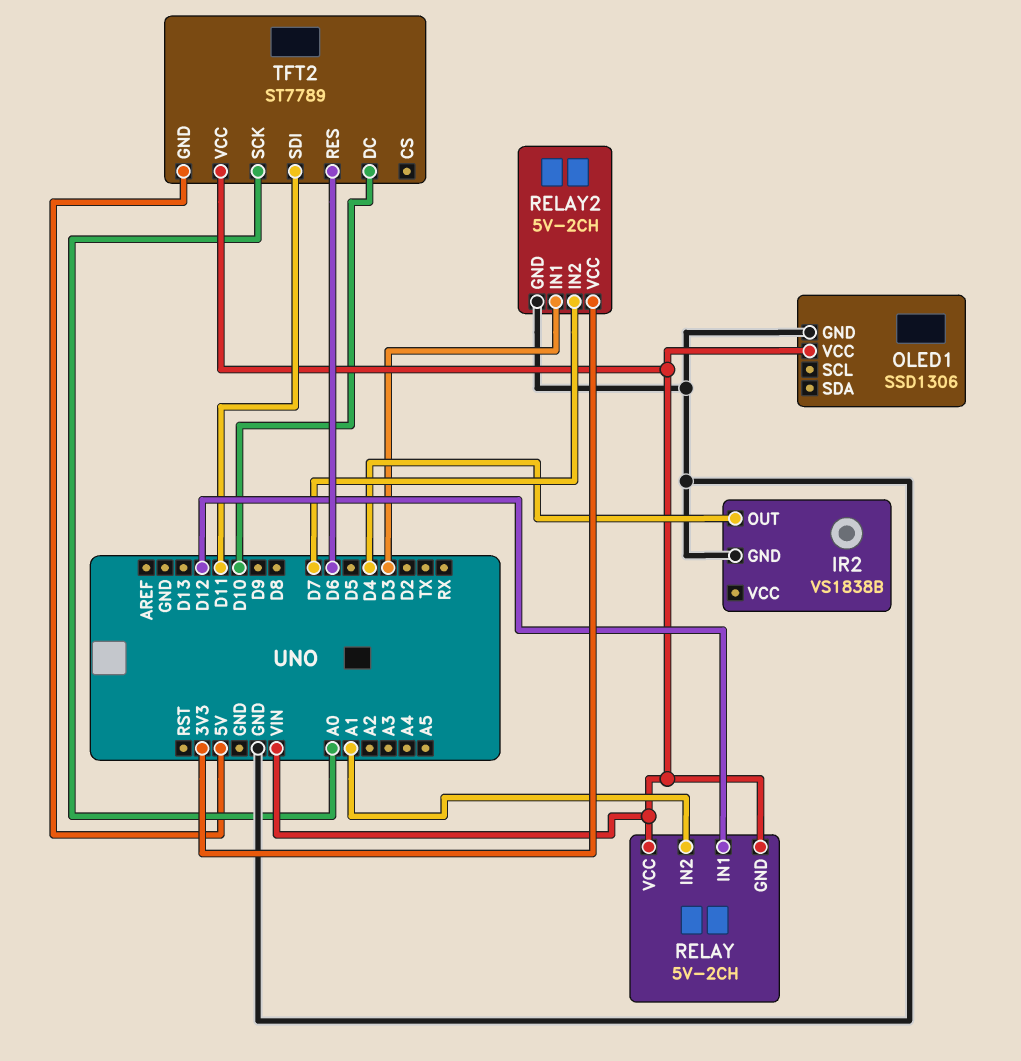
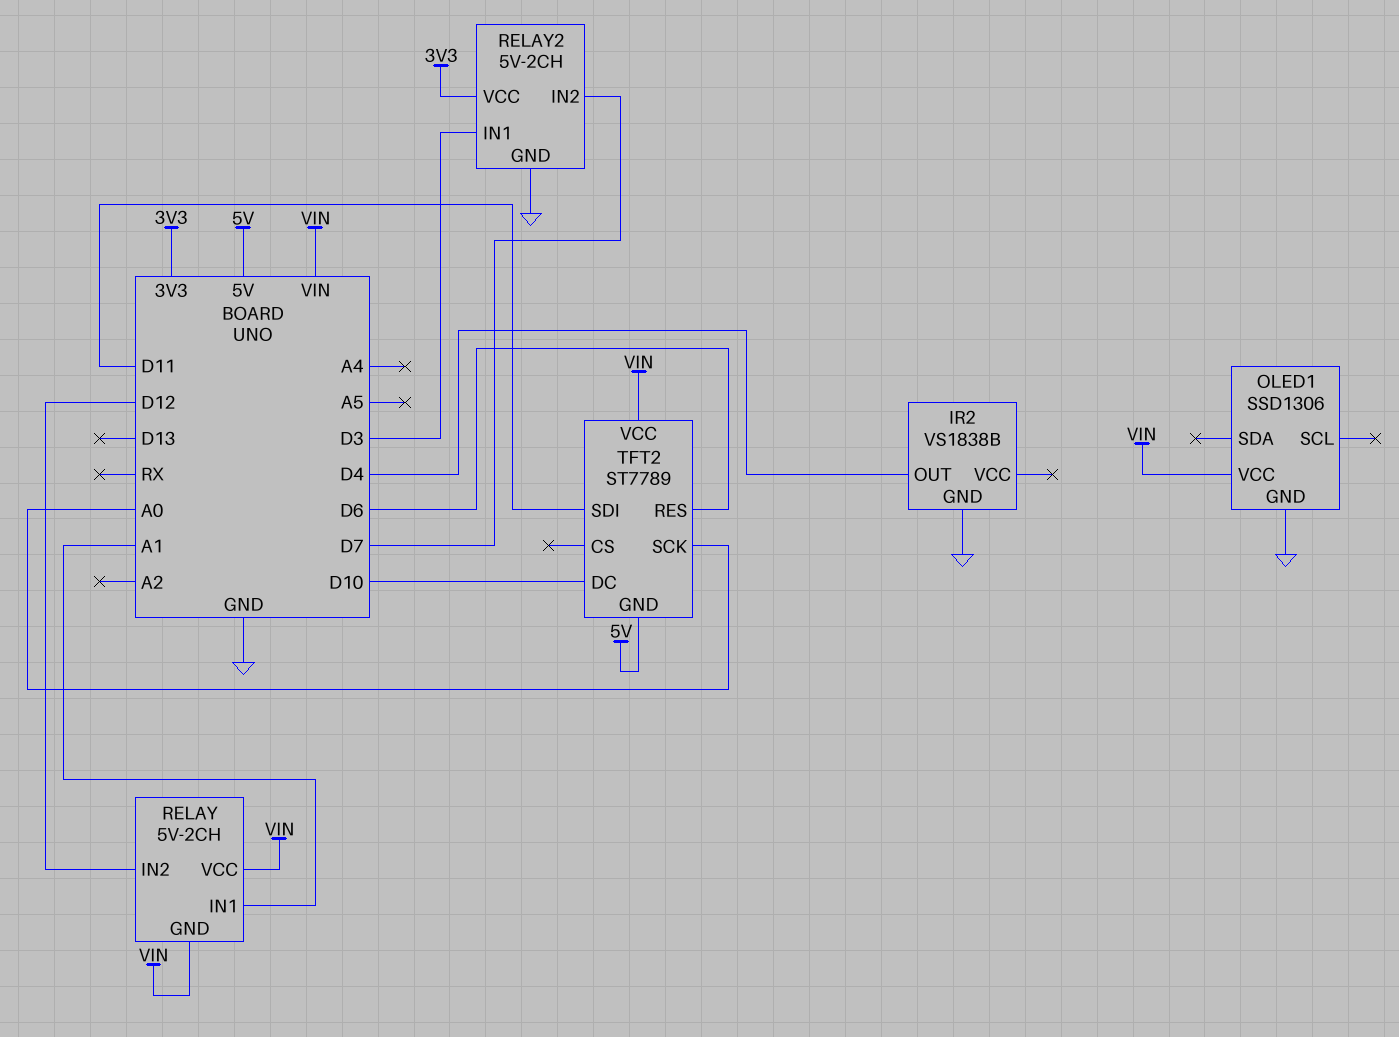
RELAY pin IN1: D12 -> A1
RELAY pin IN2: A1 -> D12

